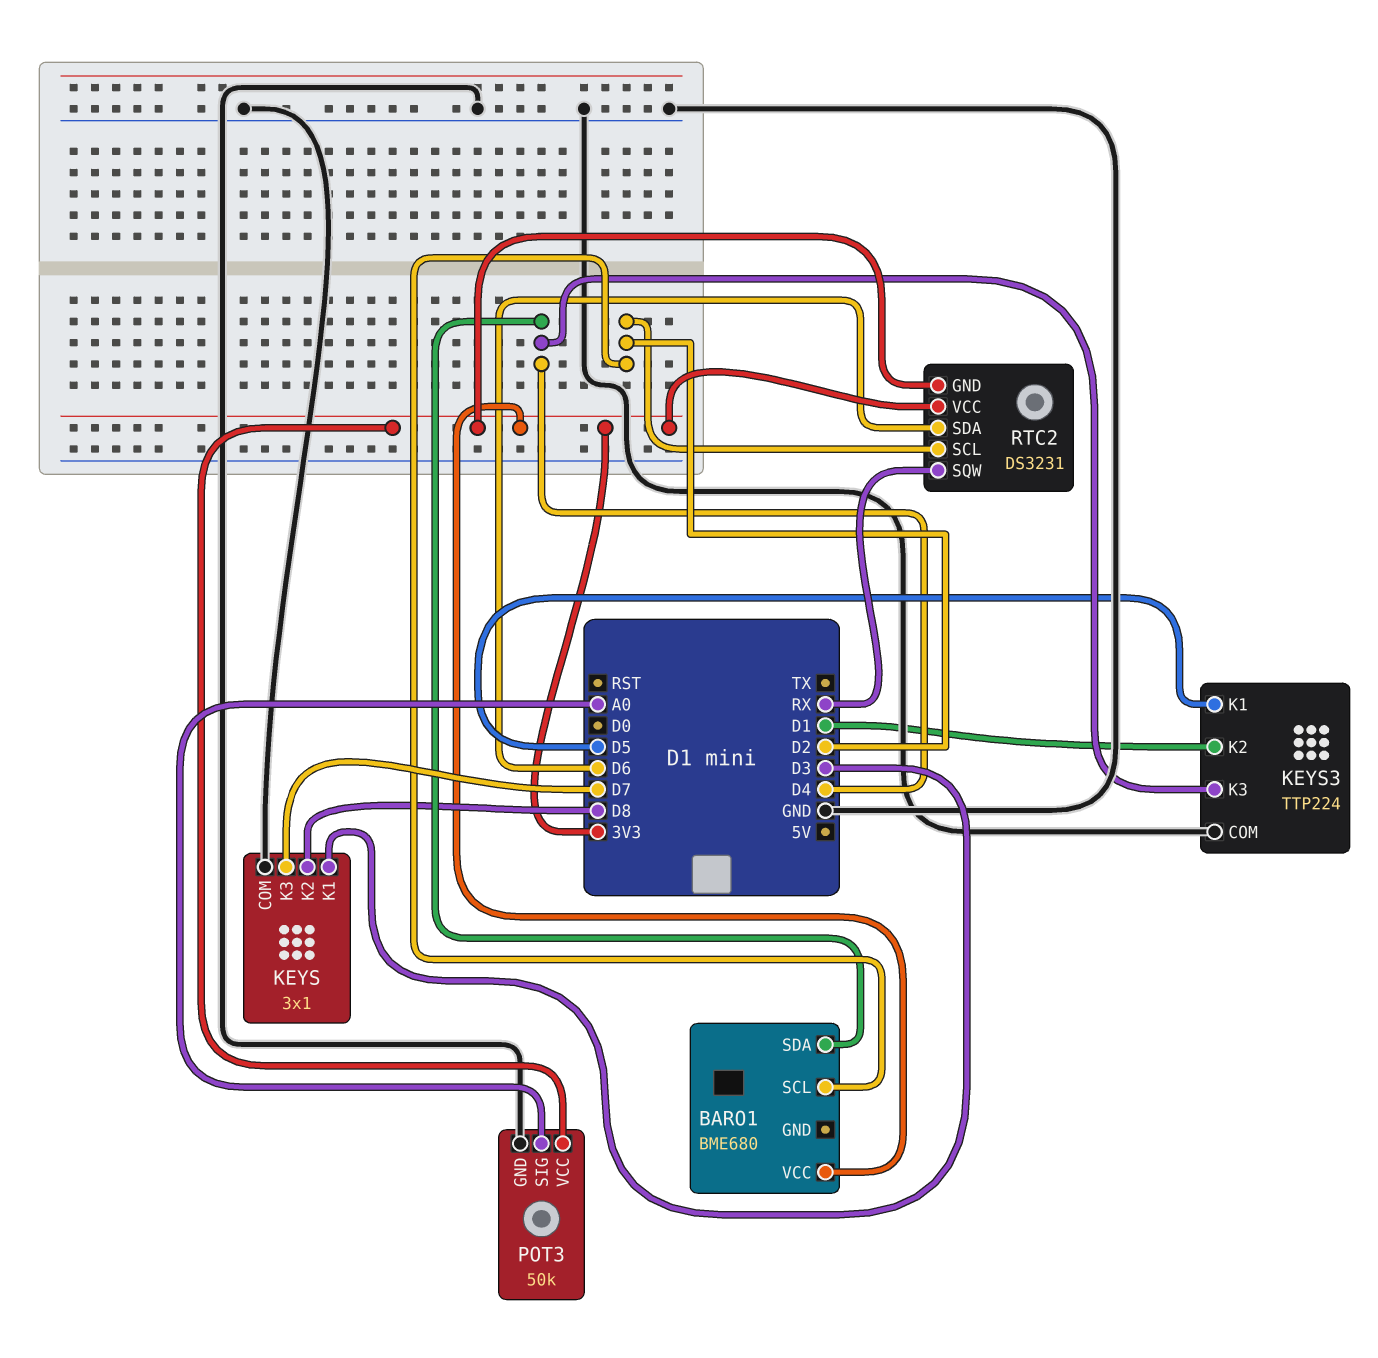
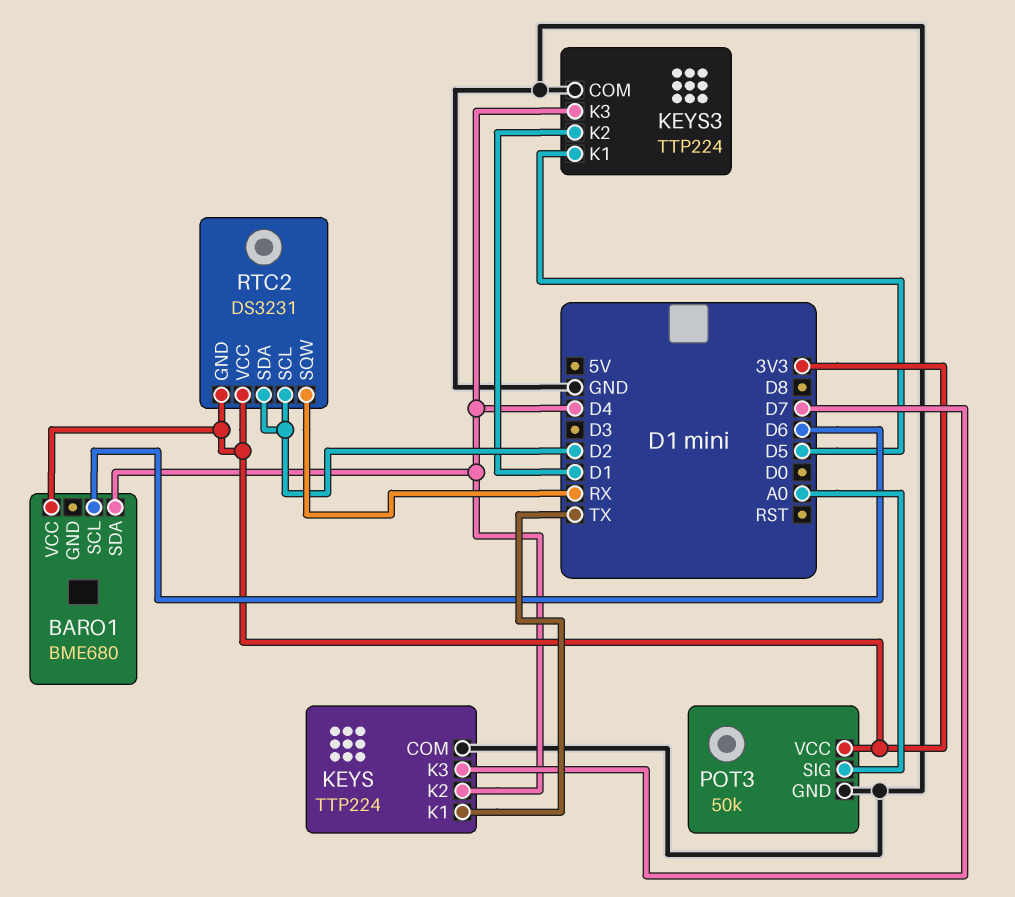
BARO1 pin SCL: D2 -> D6
KEYS: 3x1 -> TTP224
KEYS pin K1: D3 -> TX
KEYS pin K2: D8 -> D4
RTC2 pin SDA: D6 -> D2

